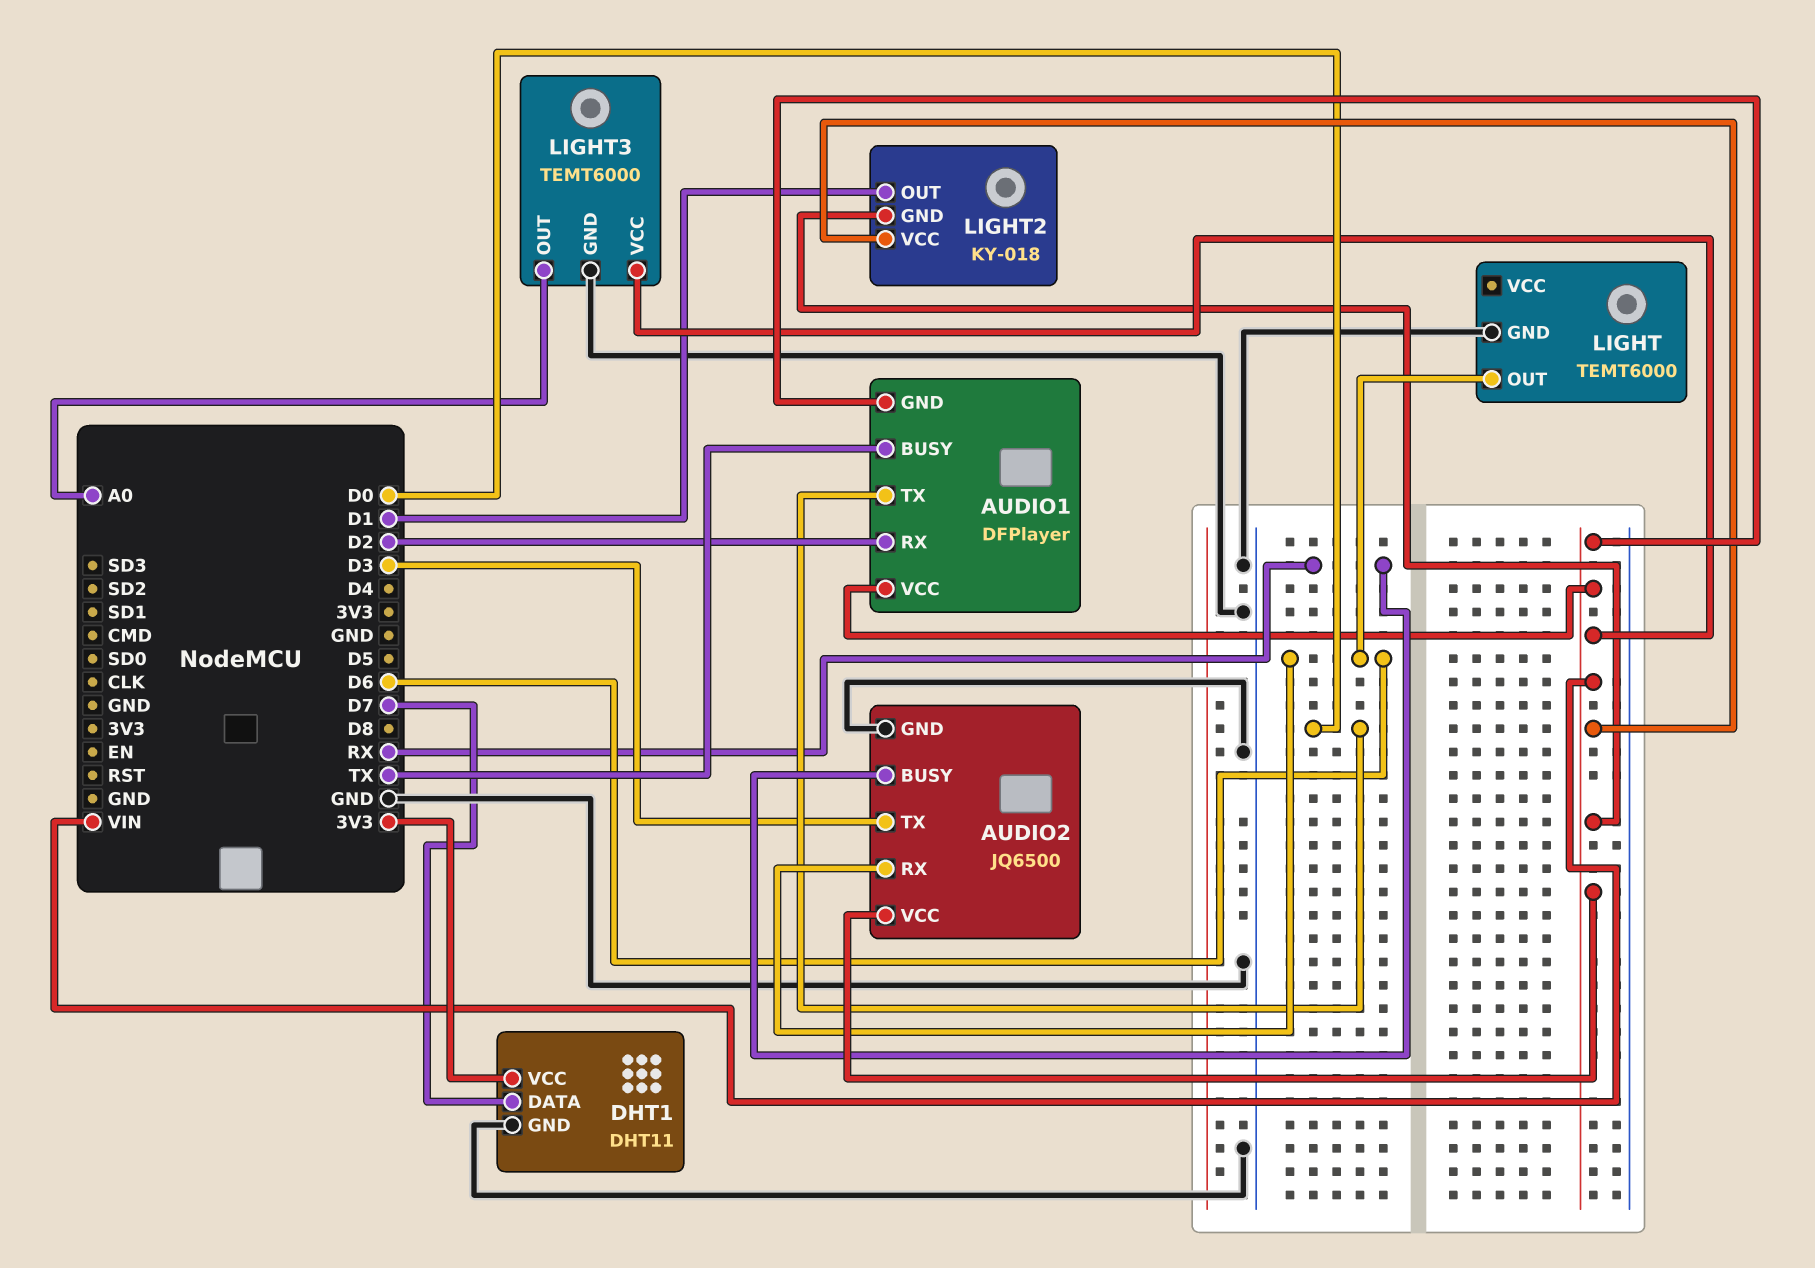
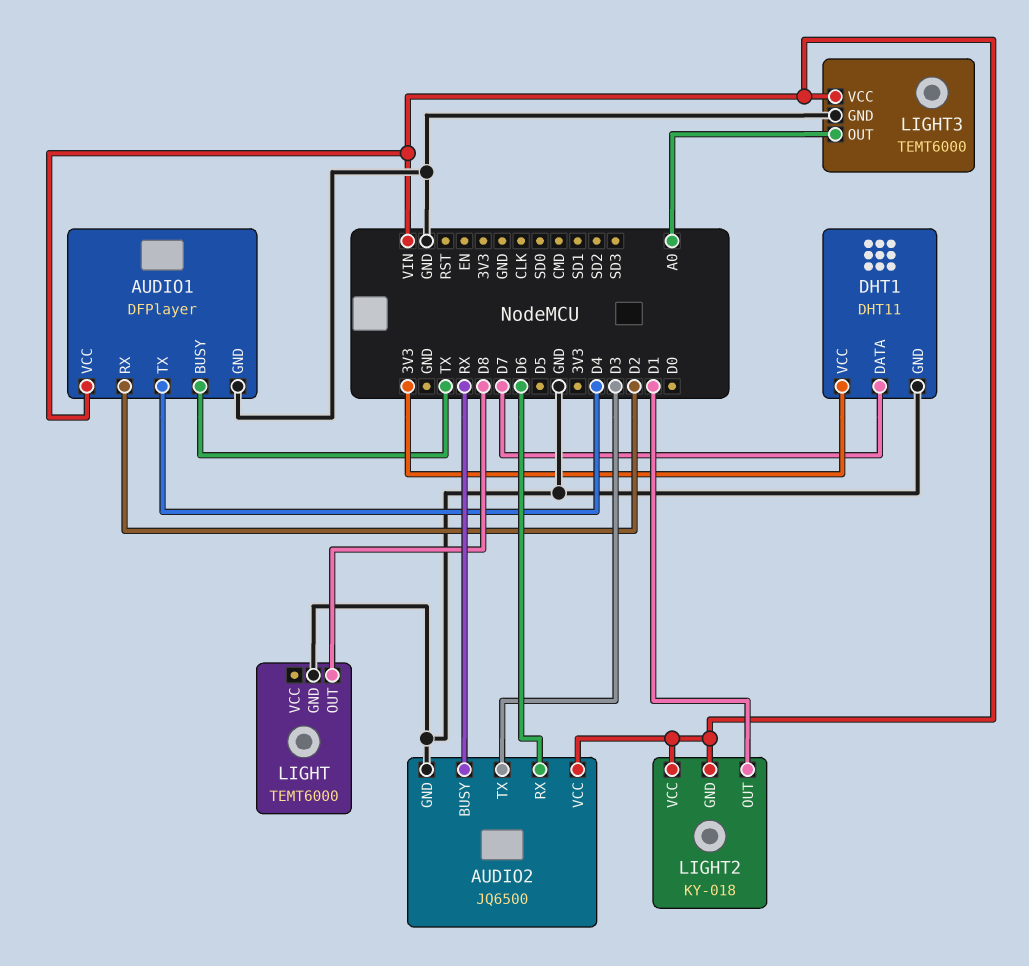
AUDIO1 pin GND: VIN -> GND
AUDIO1 pin TX: D0 -> D4
LIGHT pin OUT: D6 -> D8

